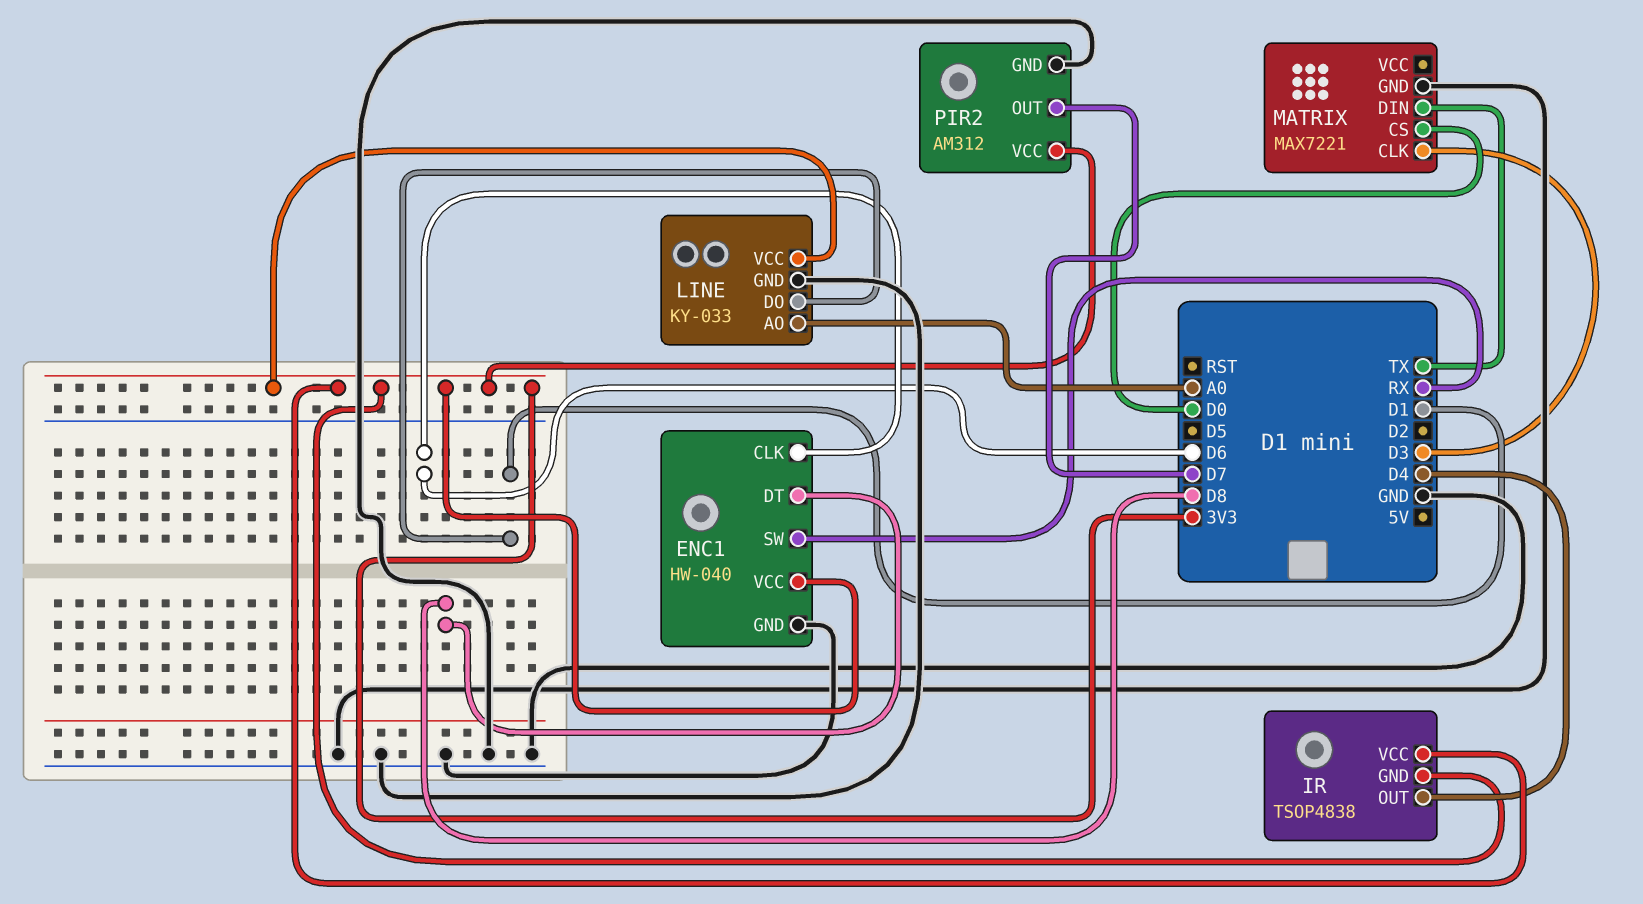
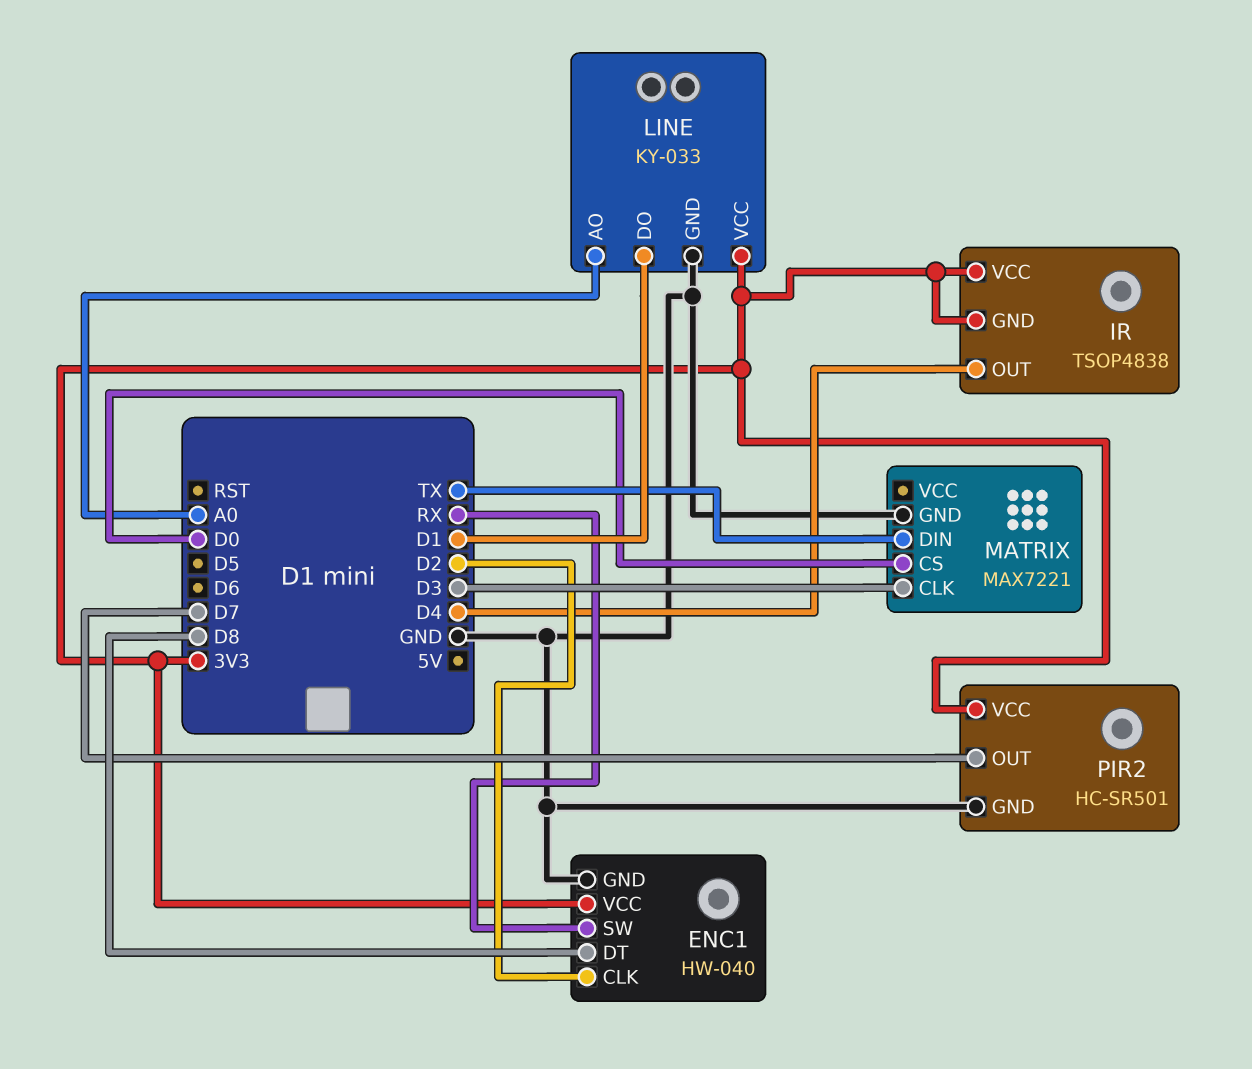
ENC1 pin CLK: D6 -> D2
PIR2: AM312 -> HC-SR501

